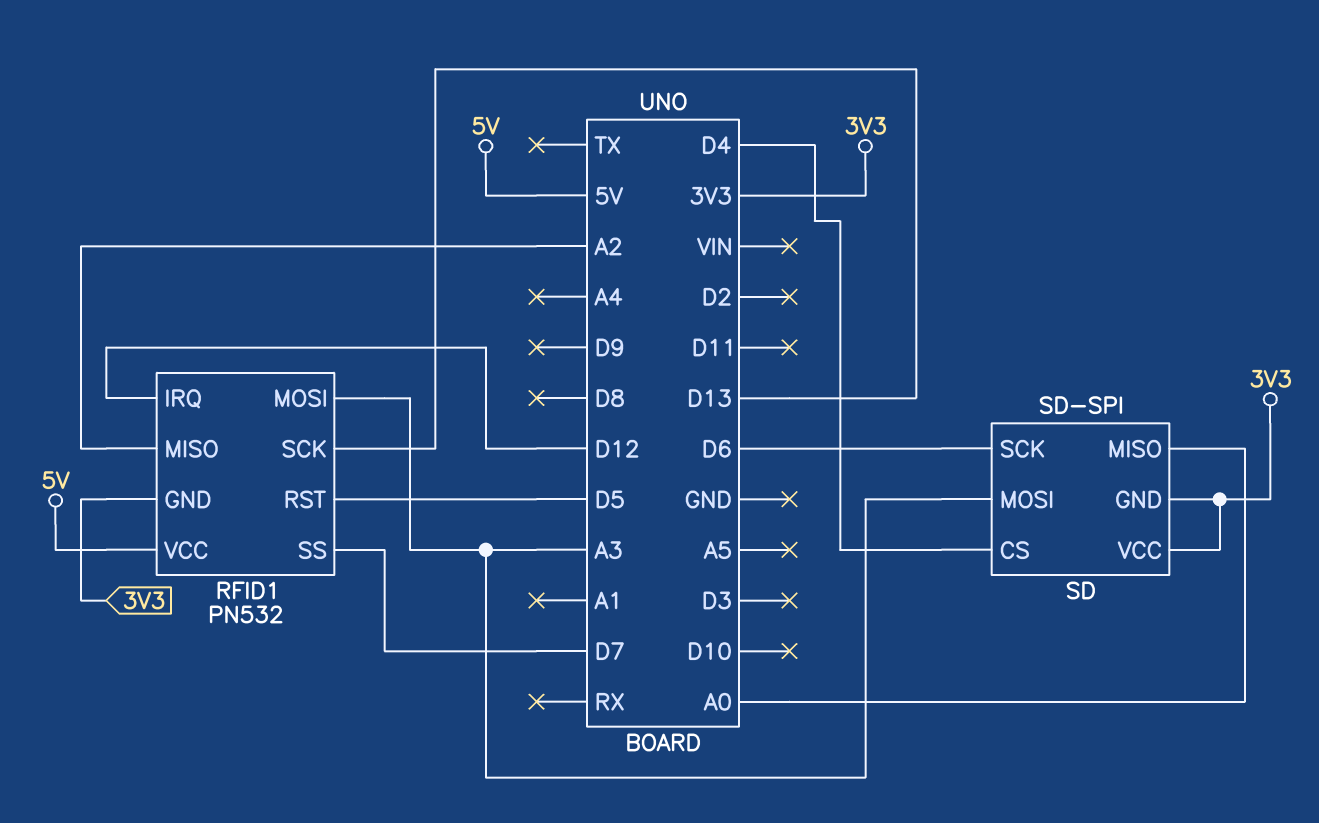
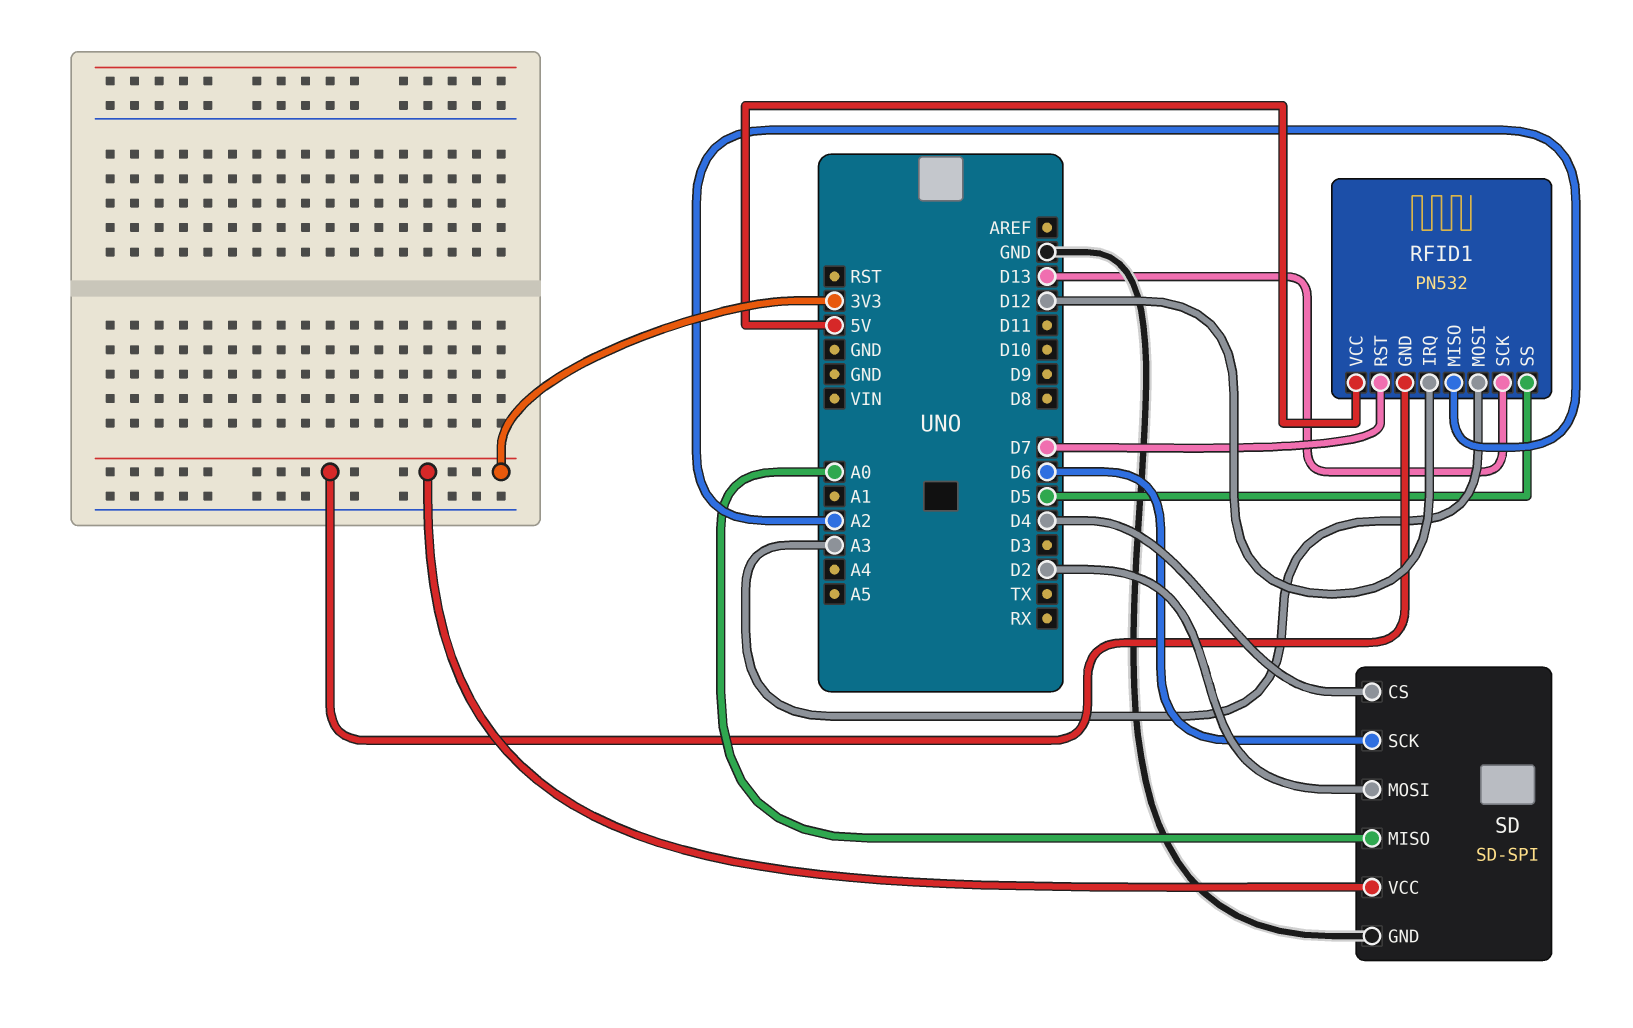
RFID1 pin RST: D5 -> D7
RFID1 pin SS: D7 -> D5
SD pin GND: 3V3 -> GND
SD pin MOSI: A3 -> D2

